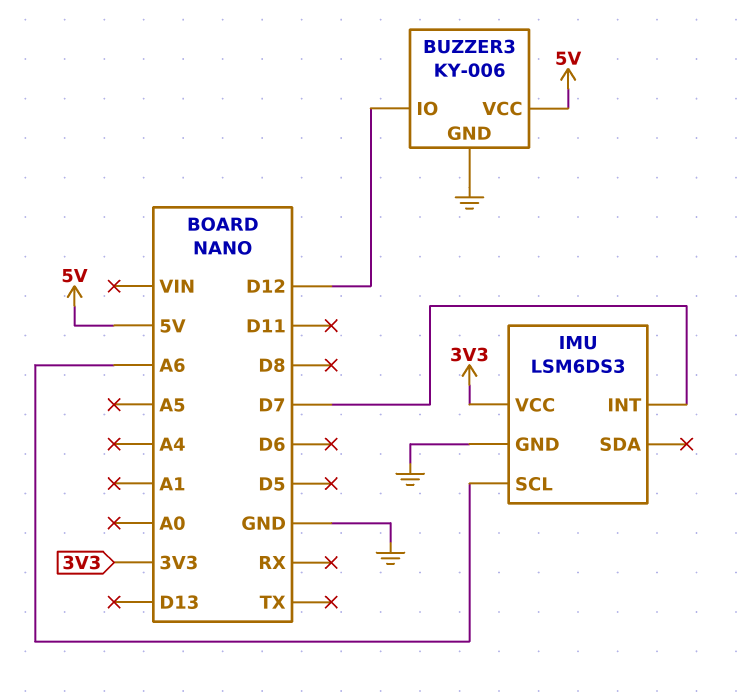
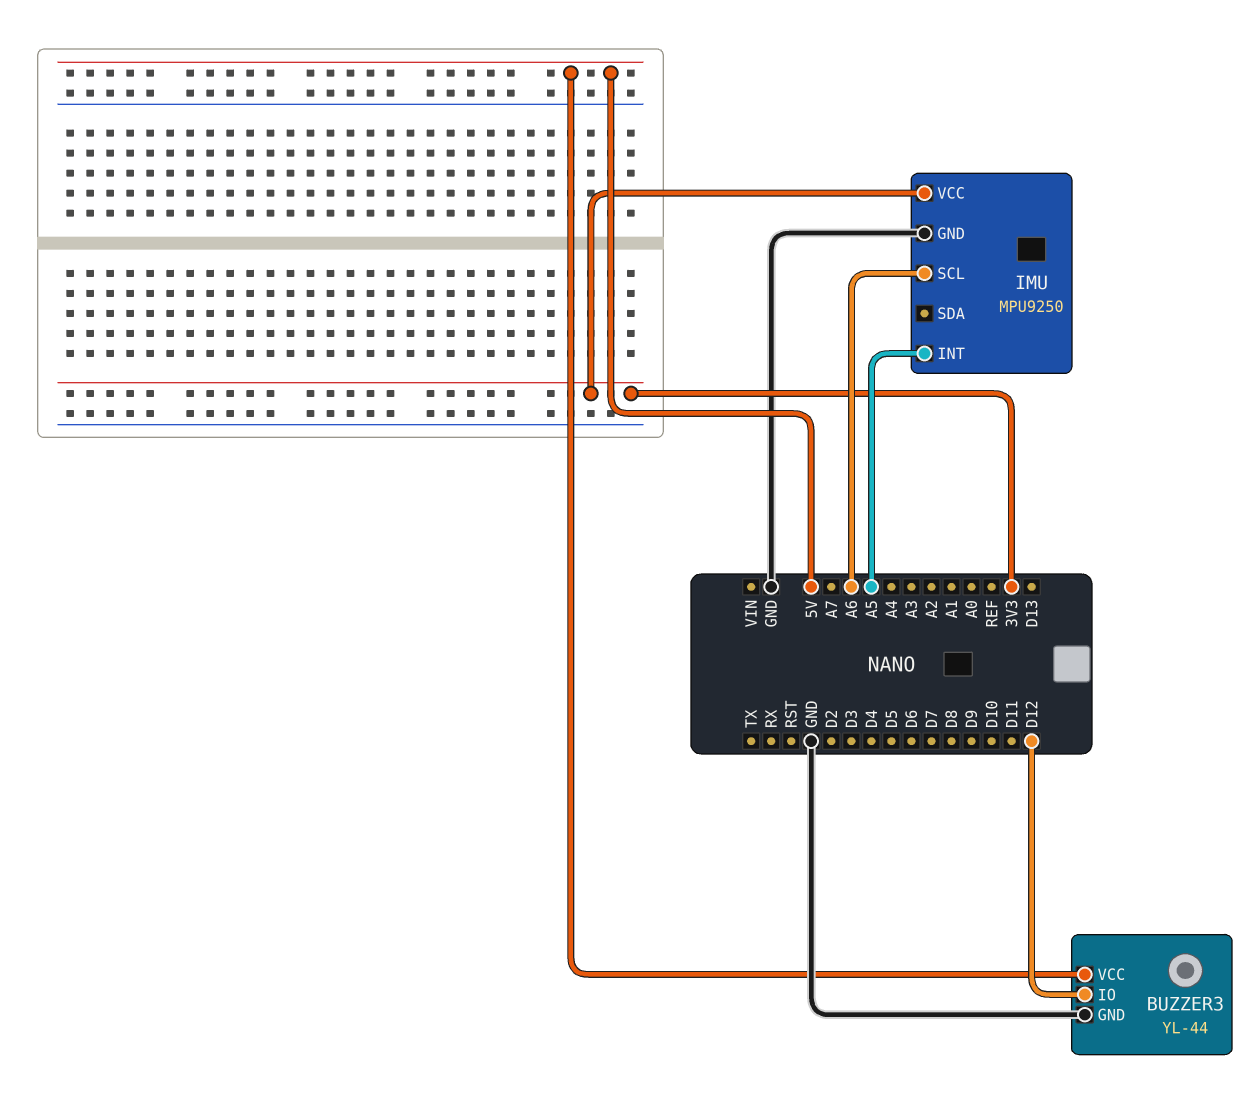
BUZZER3: KY-006 -> YL-44
IMU: LSM6DS3 -> MPU9250
IMU pin INT: D7 -> A5

